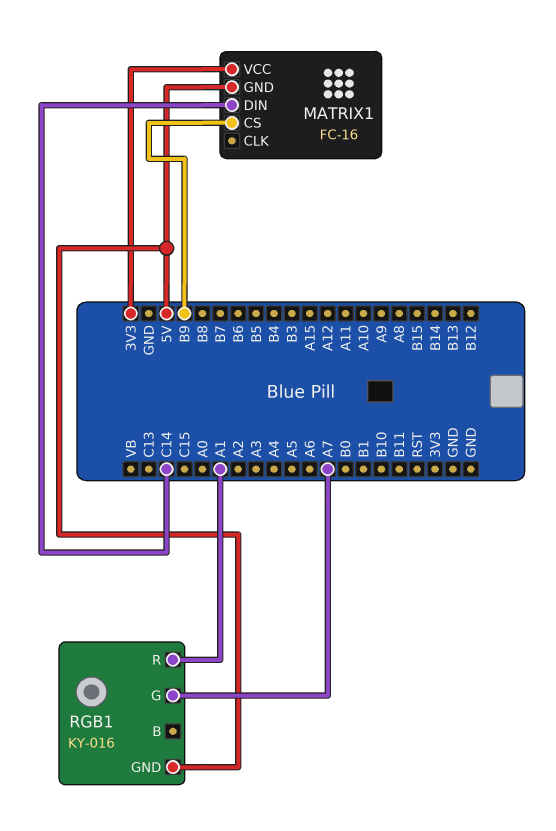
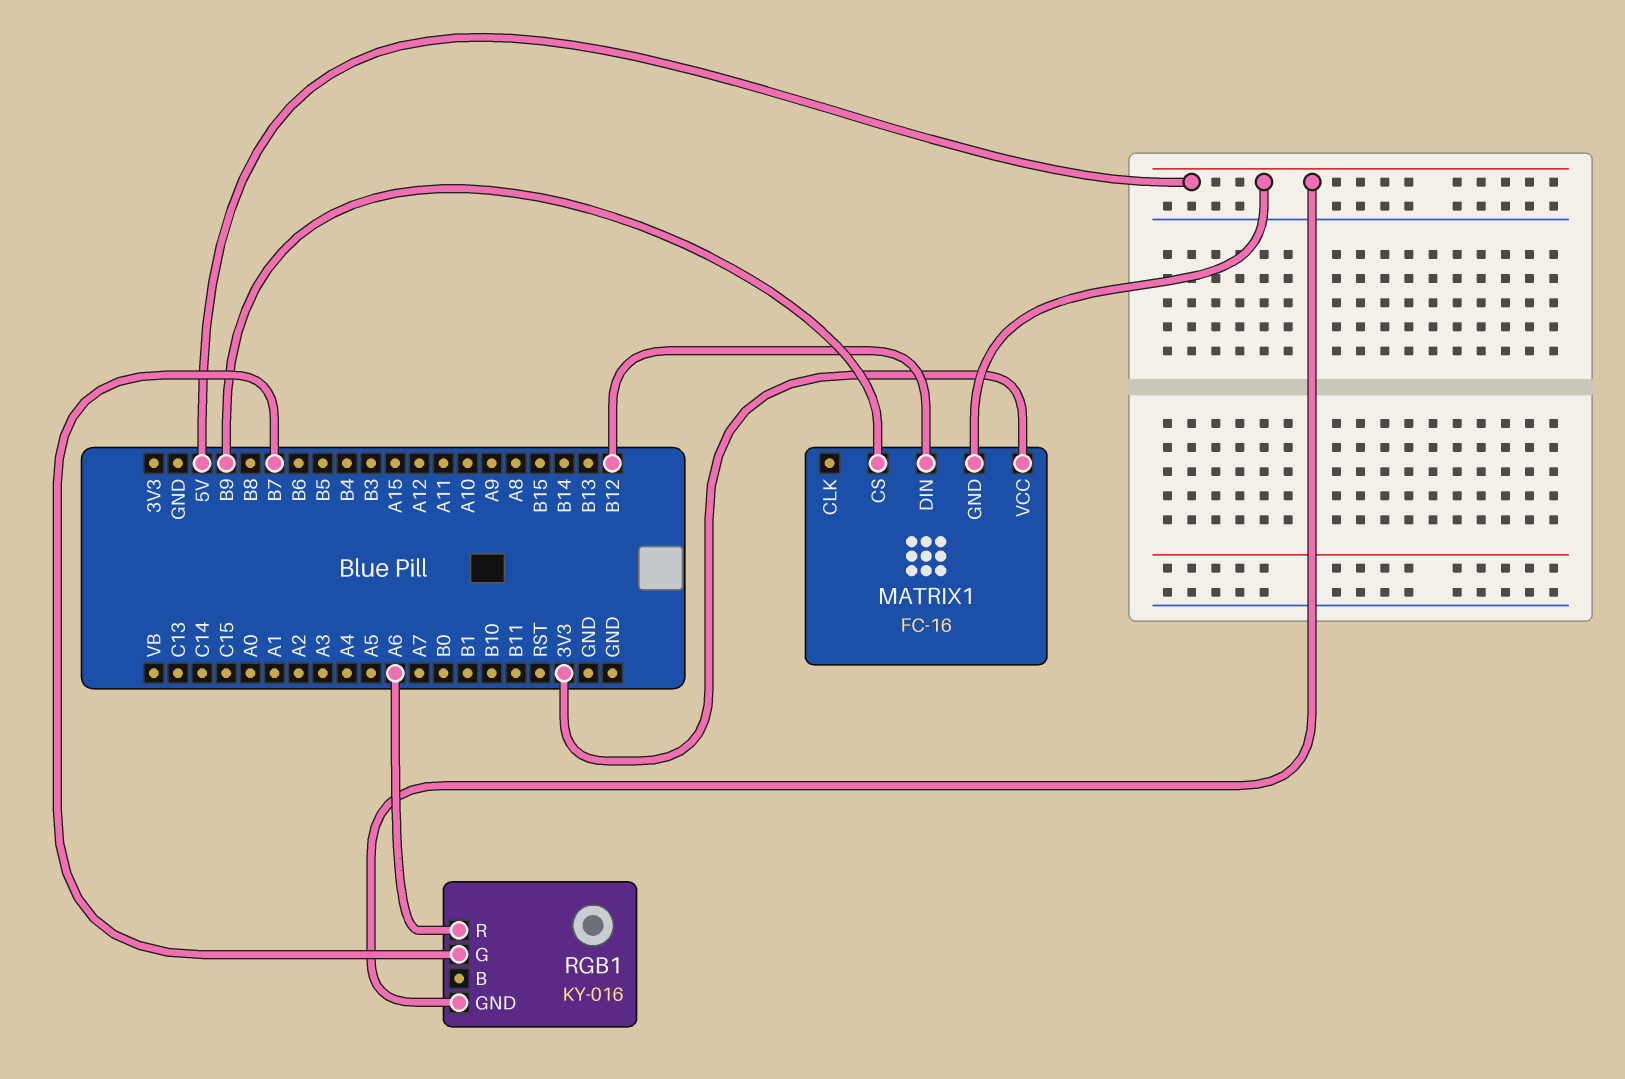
MATRIX1 pin DIN: C14 -> B12
RGB1 pin G: A7 -> B7
RGB1 pin R: A1 -> A6

